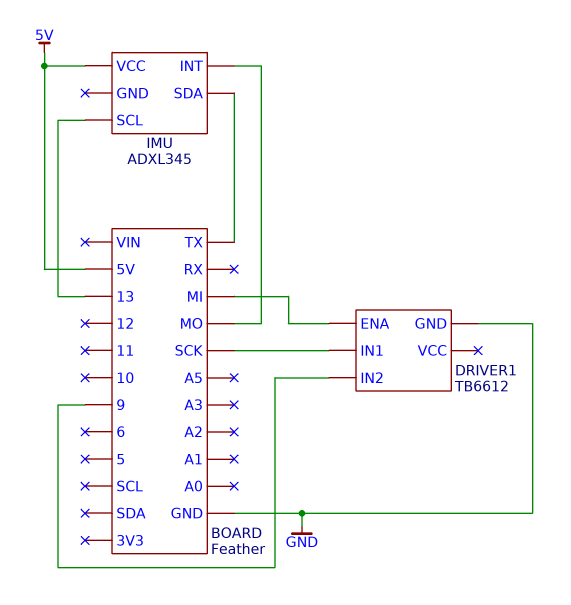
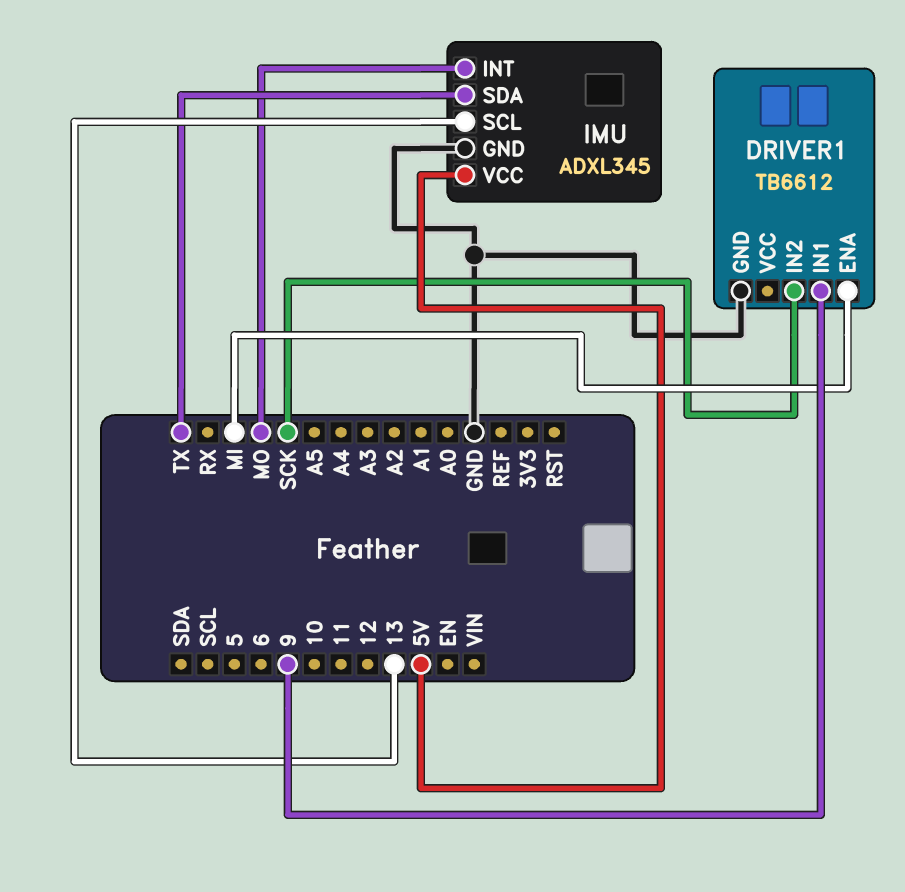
DRIVER1 pin IN1: SCK -> 9
DRIVER1 pin IN2: 9 -> SCK
IMU pin GND: none -> GND

